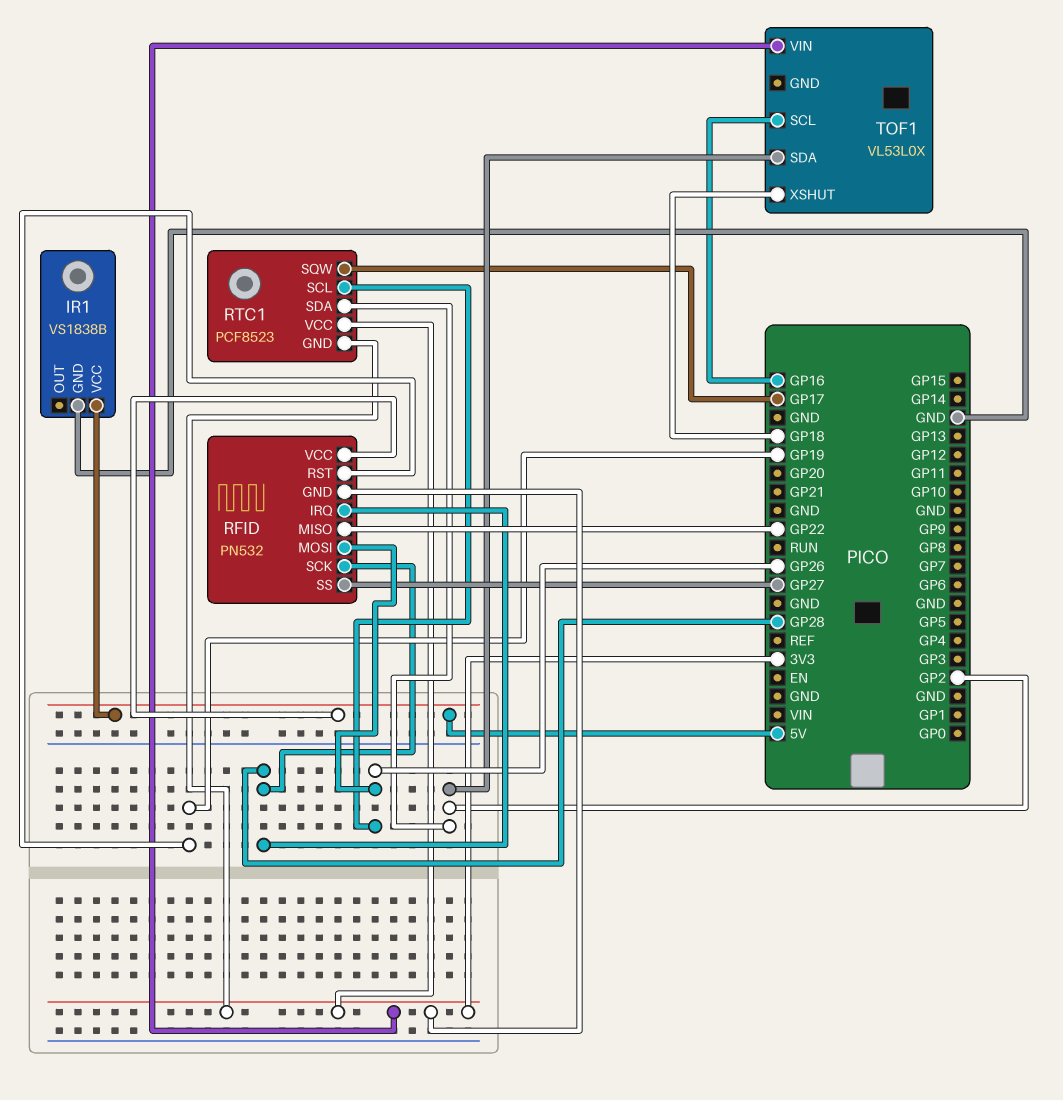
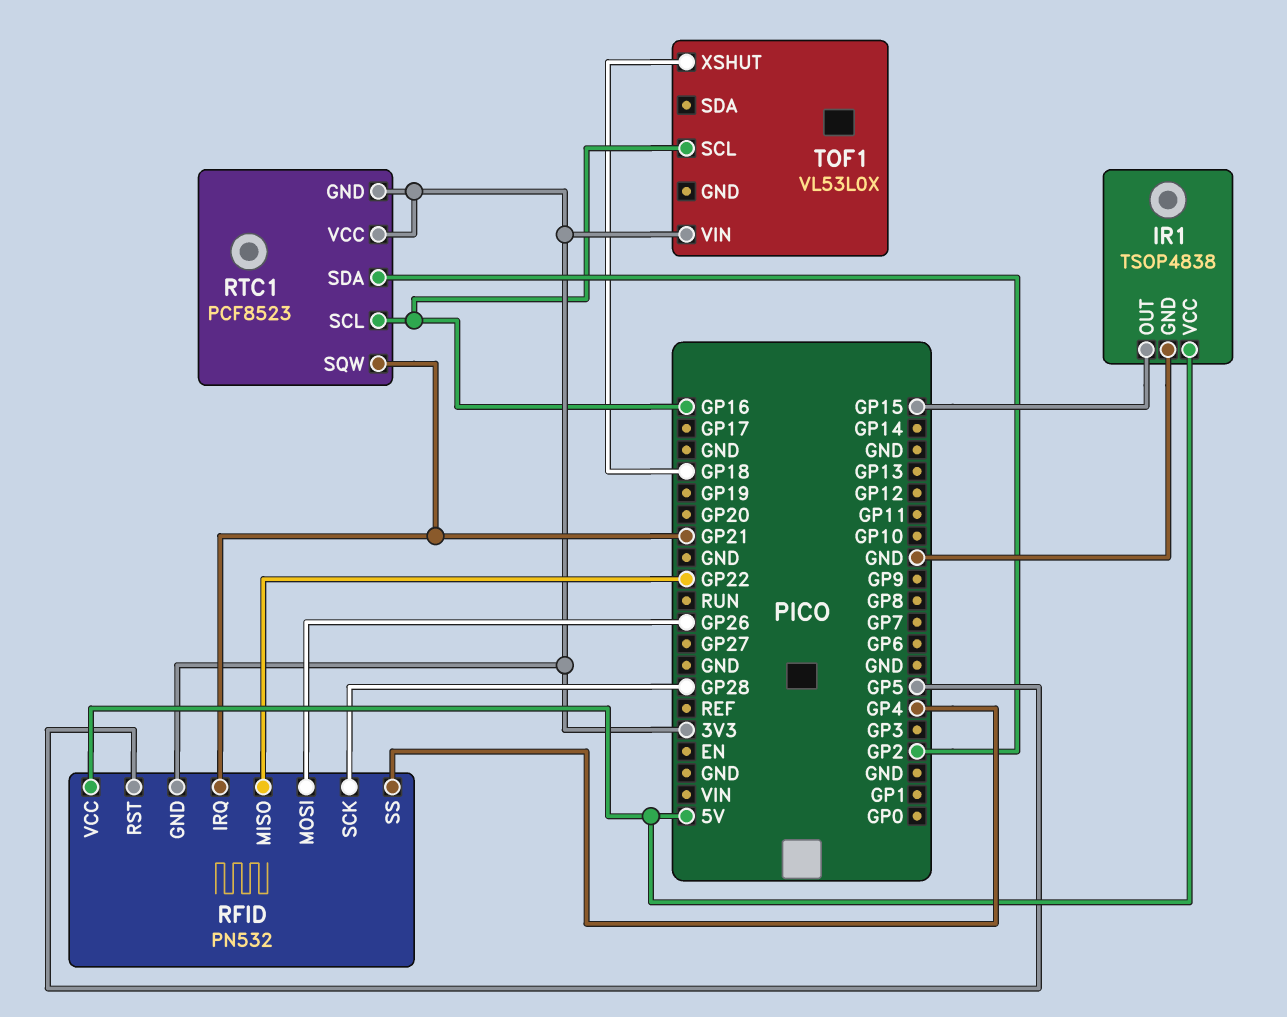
IR1: VS1838B -> TSOP4838
IR1 pin OUT: none -> GP15
RFID pin IRQ: GP28 -> GP21
RFID pin RST: GP19 -> GP5
RFID pin SS: GP27 -> GP4
RTC1 pin SCL: GP26 -> GP16
RTC1 pin SQW: GP17 -> GP21
TOF1 pin SDA: GP2 -> none

